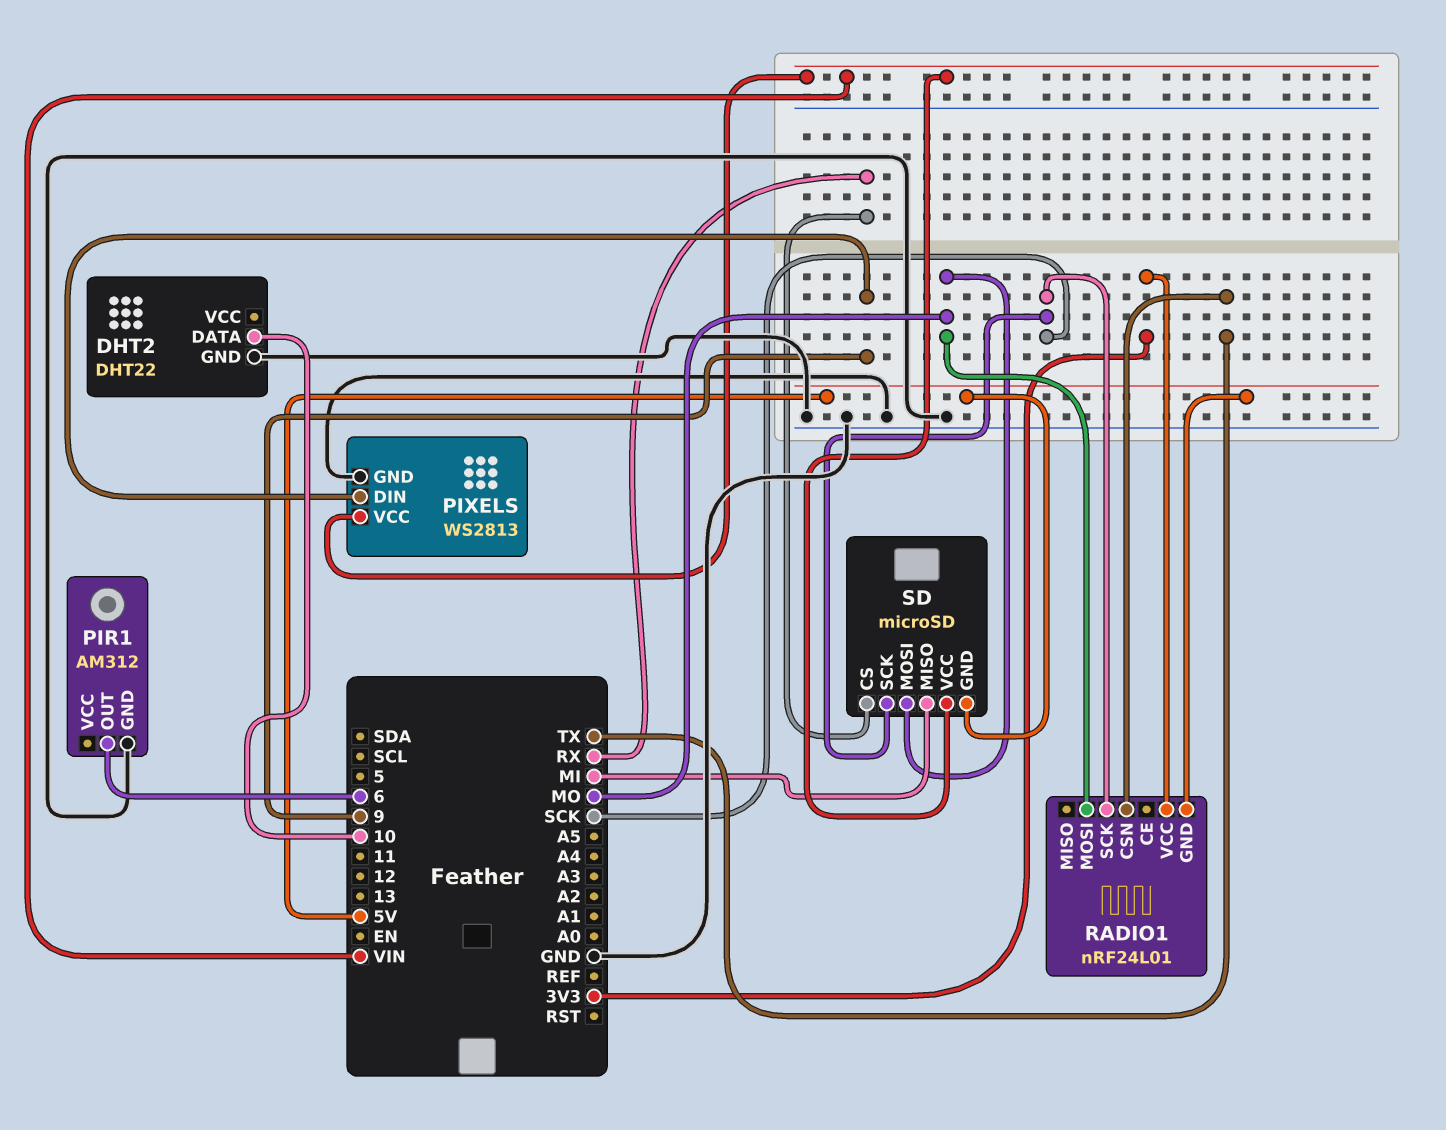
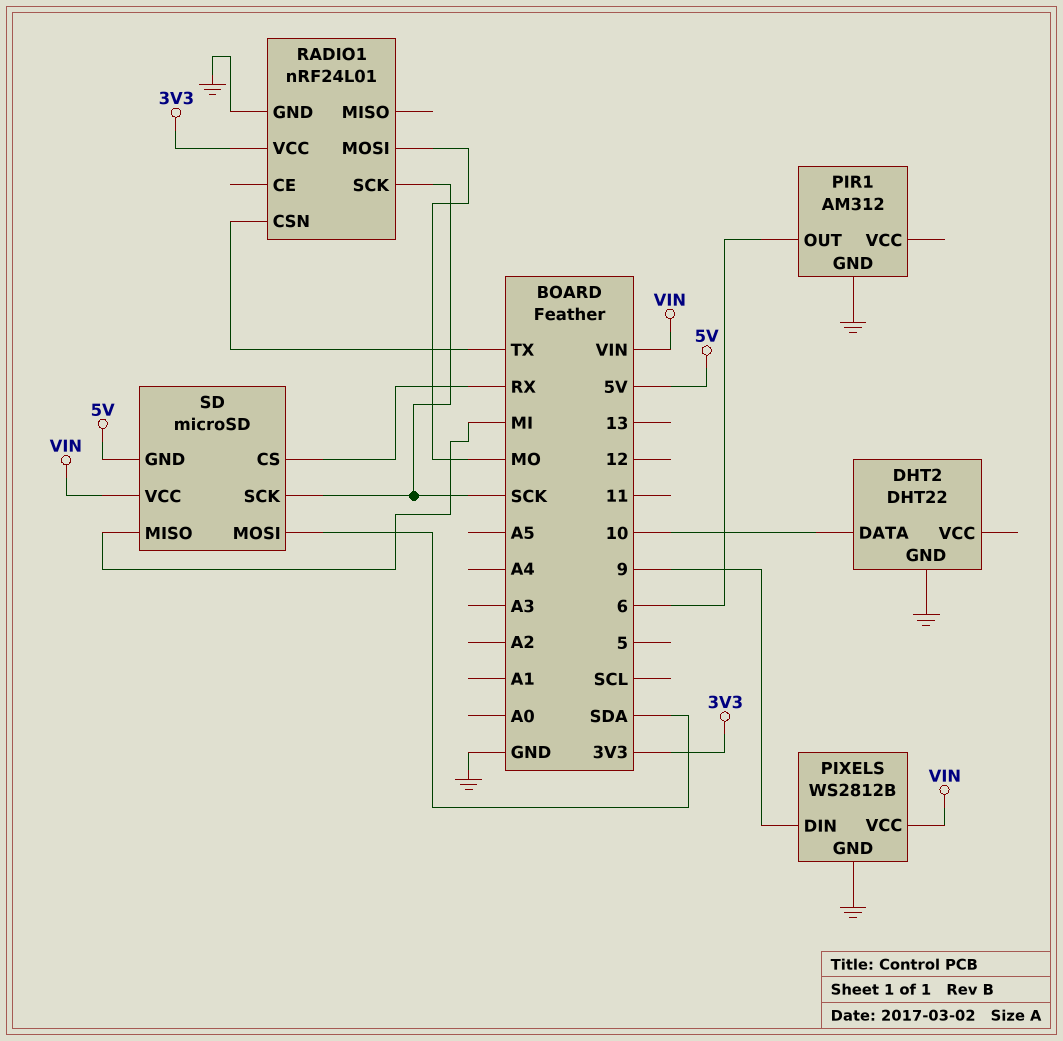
PIXELS: WS2813 -> WS2812B
RADIO1 pin GND: 5V -> GND
SD pin MOSI: MO -> SDA

